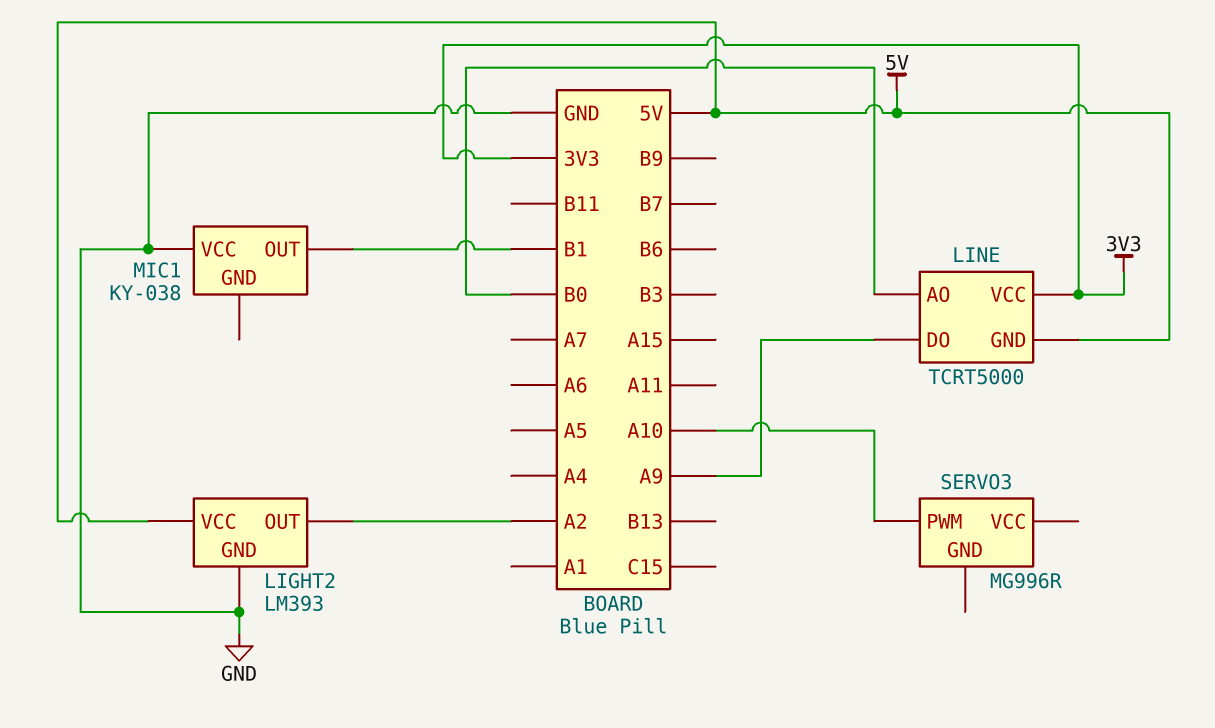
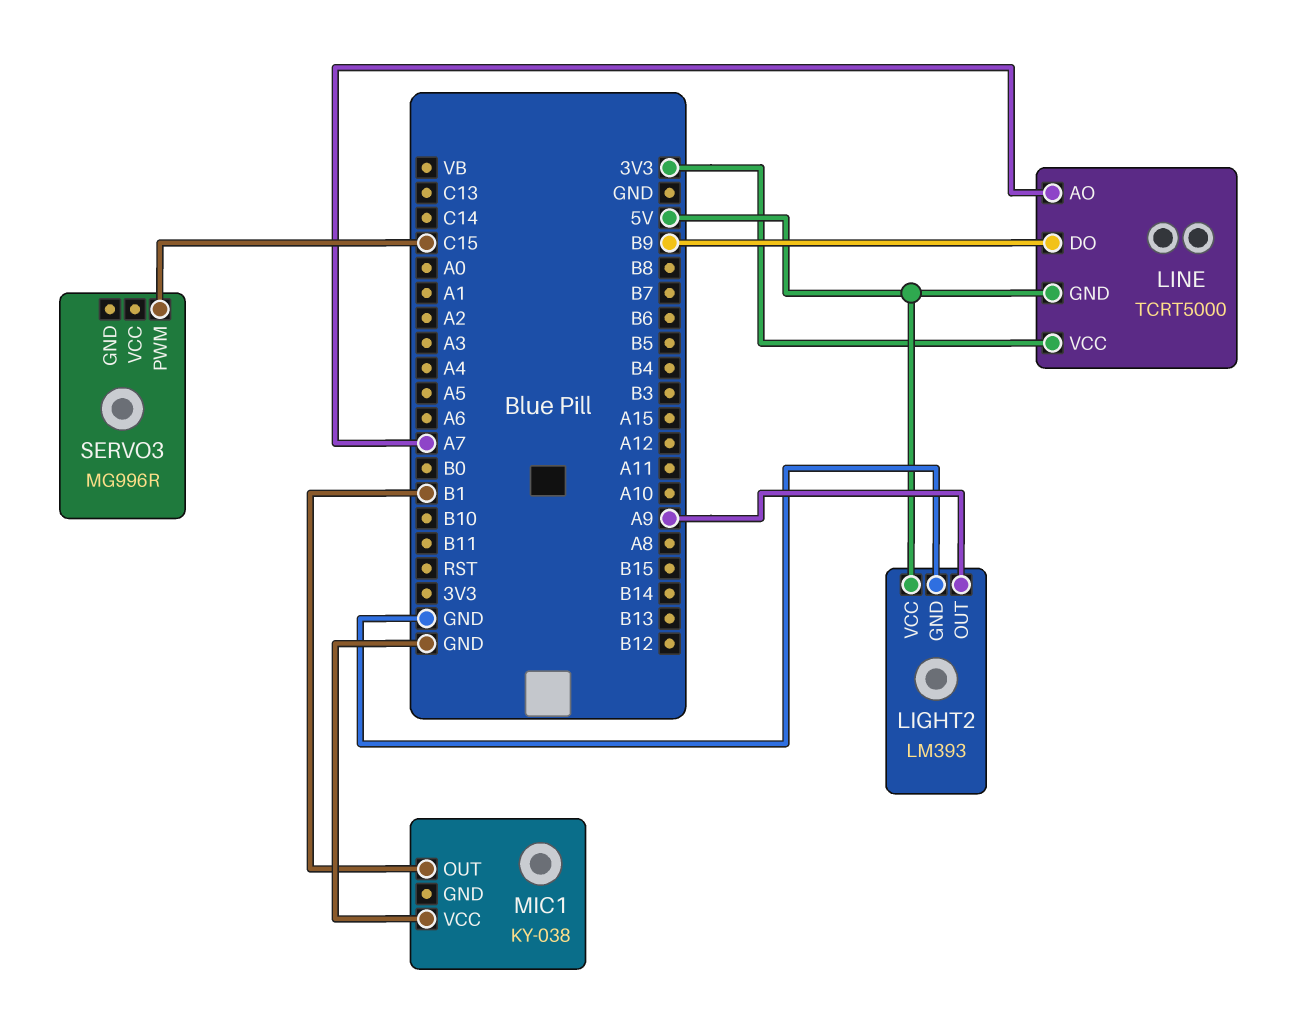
LIGHT2 pin OUT: A2 -> A9
LINE pin AO: B0 -> A7
LINE pin DO: A9 -> B9
SERVO3 pin PWM: A10 -> C15

